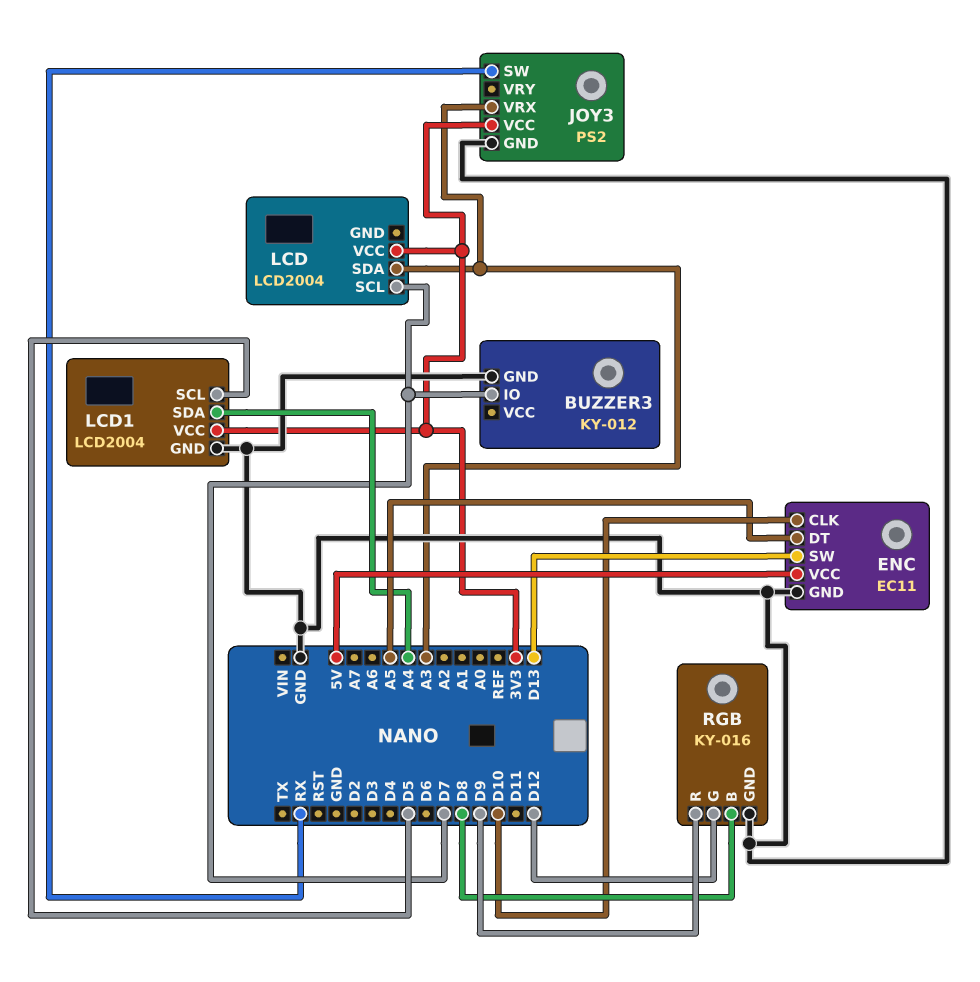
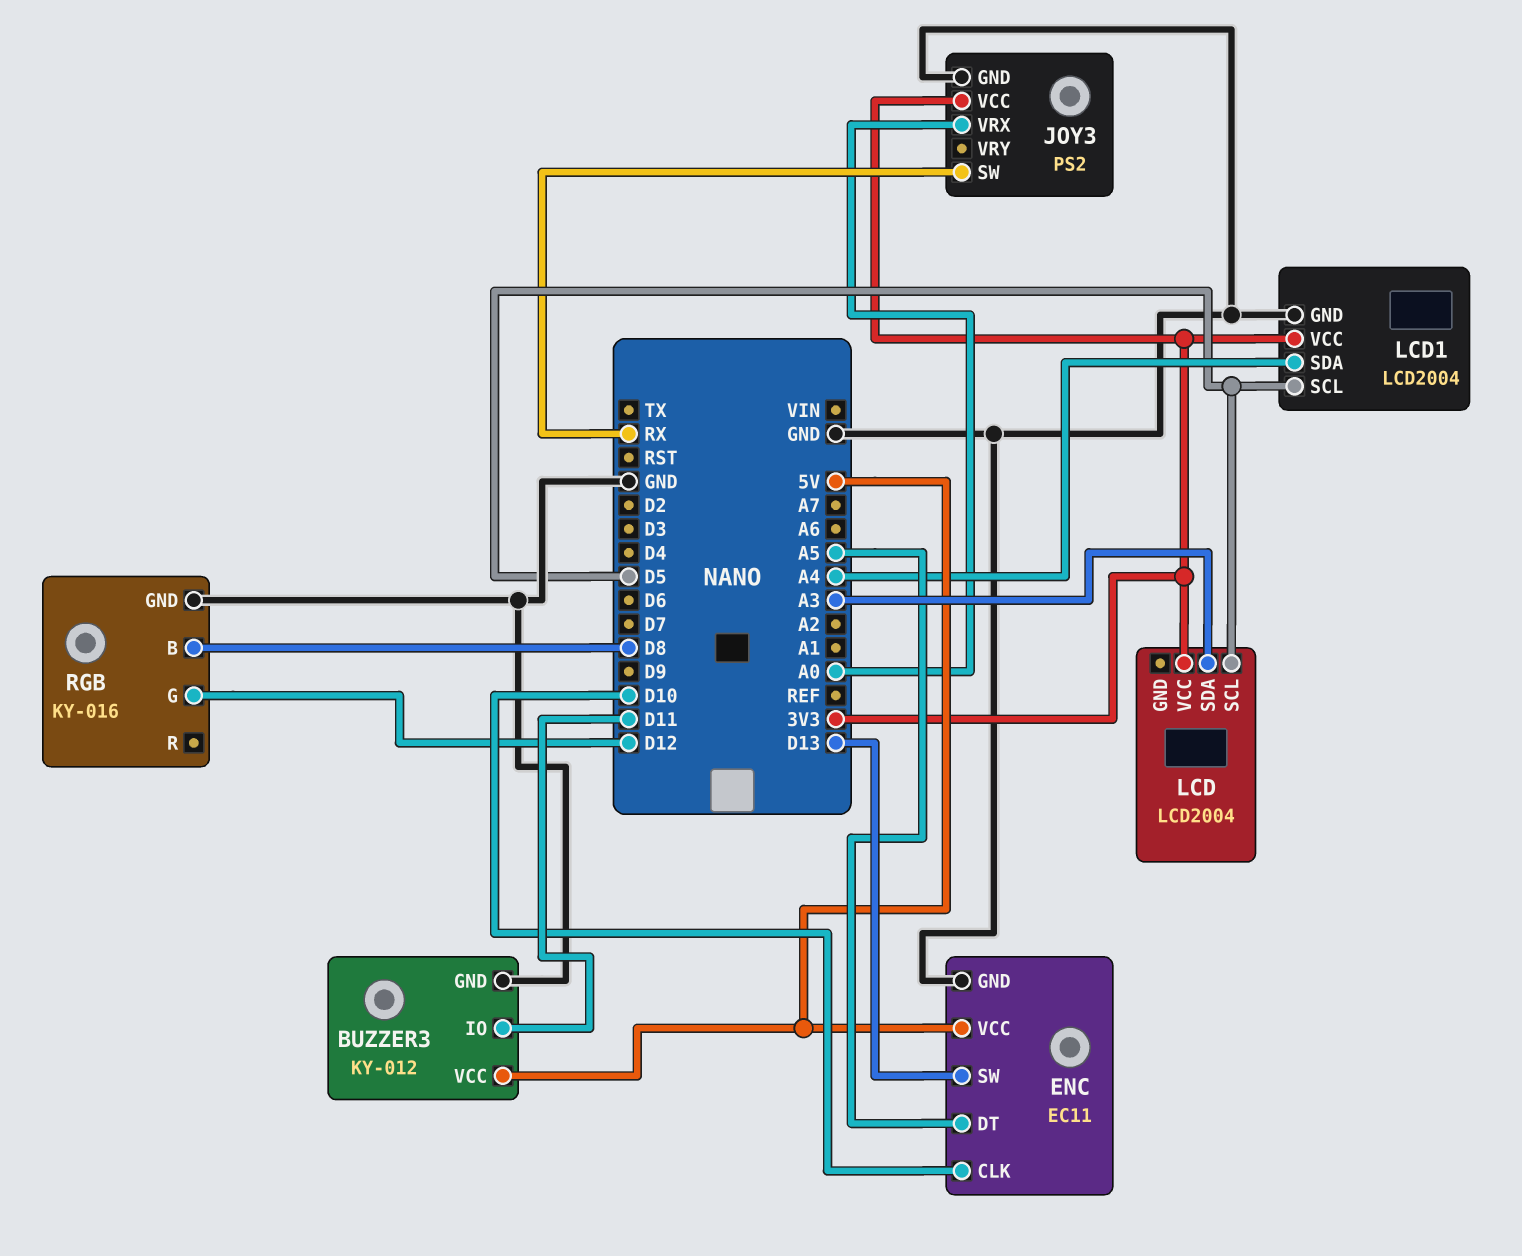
BUZZER3 pin IO: D7 -> D11
BUZZER3 pin VCC: none -> 5V
JOY3 pin VRX: A3 -> A0
LCD pin SCL: D7 -> D5
RGB pin R: D9 -> none

